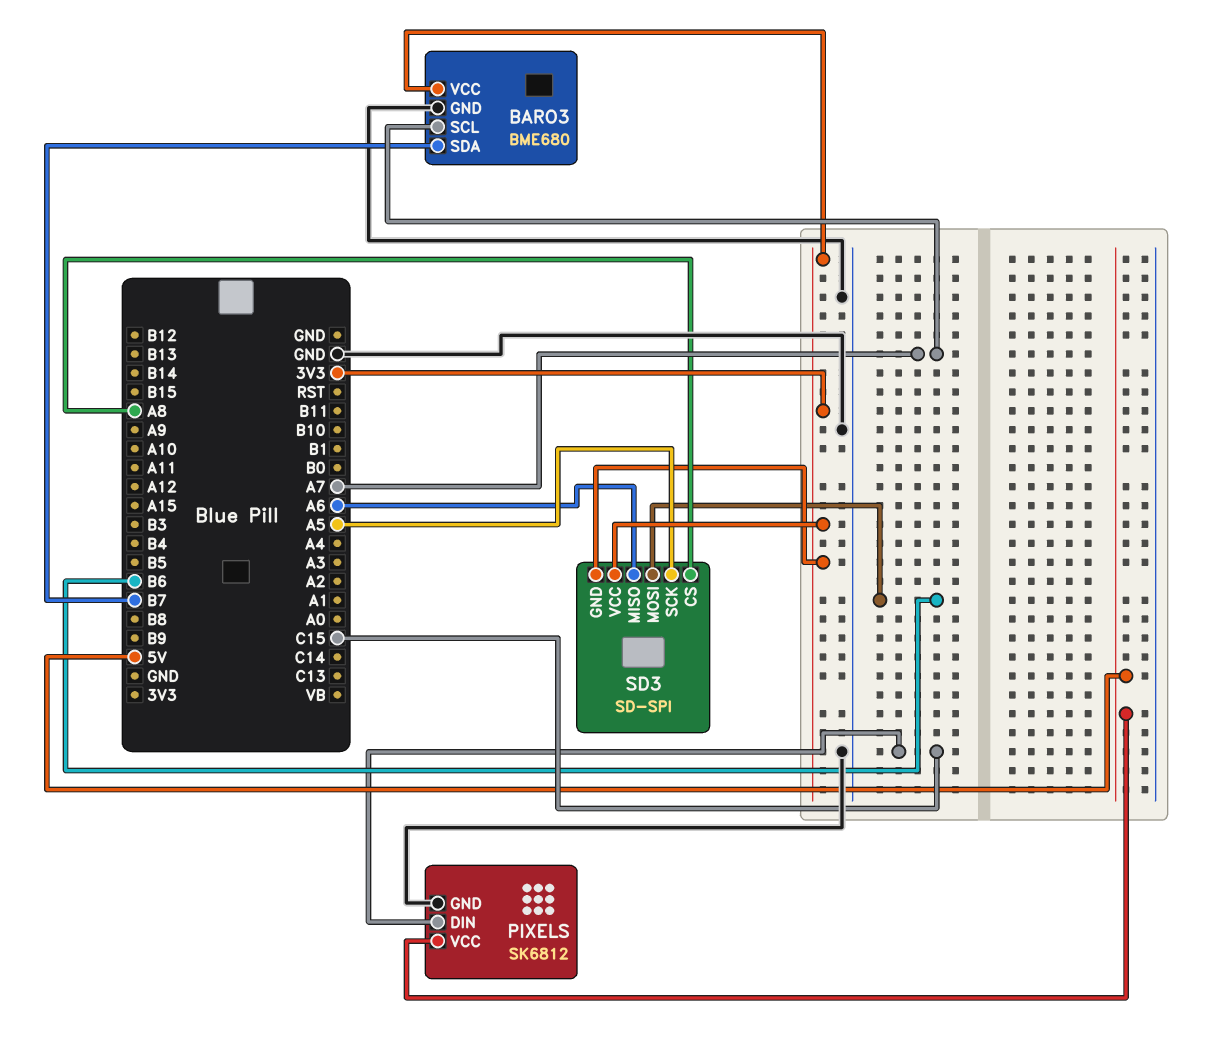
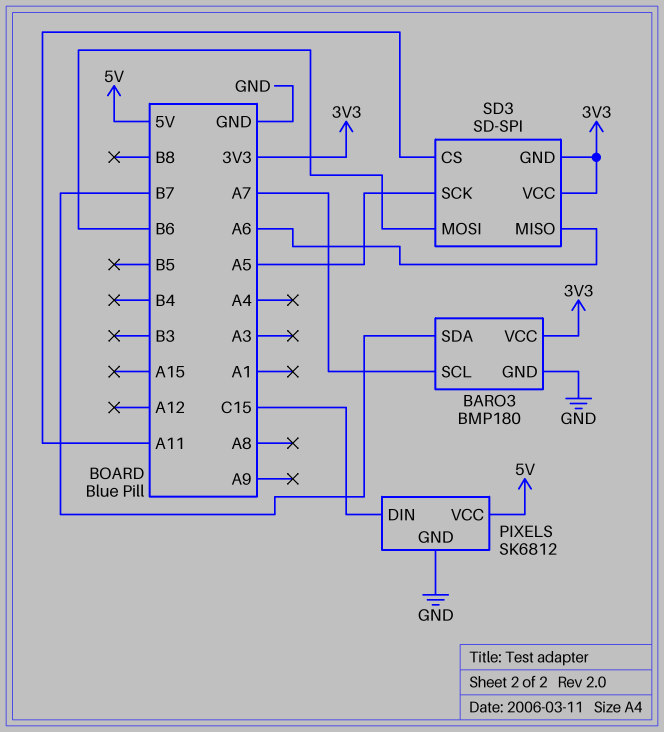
BARO3: BME680 -> BMP180
SD3 pin CS: A8 -> A11

